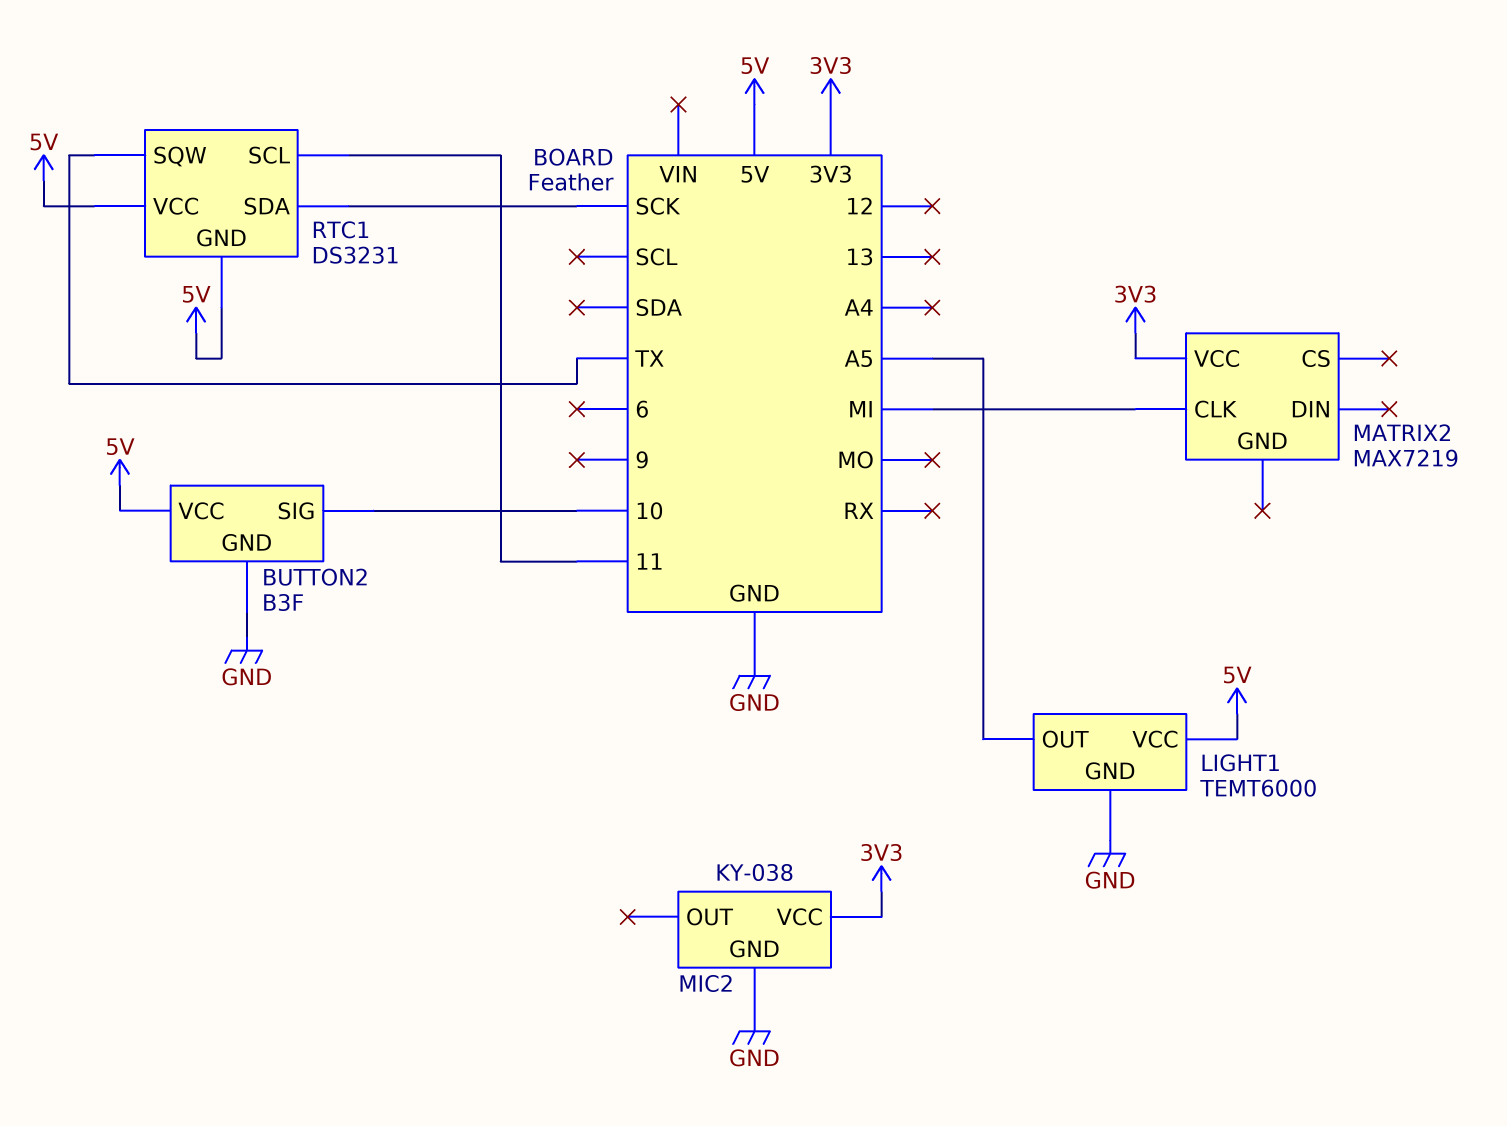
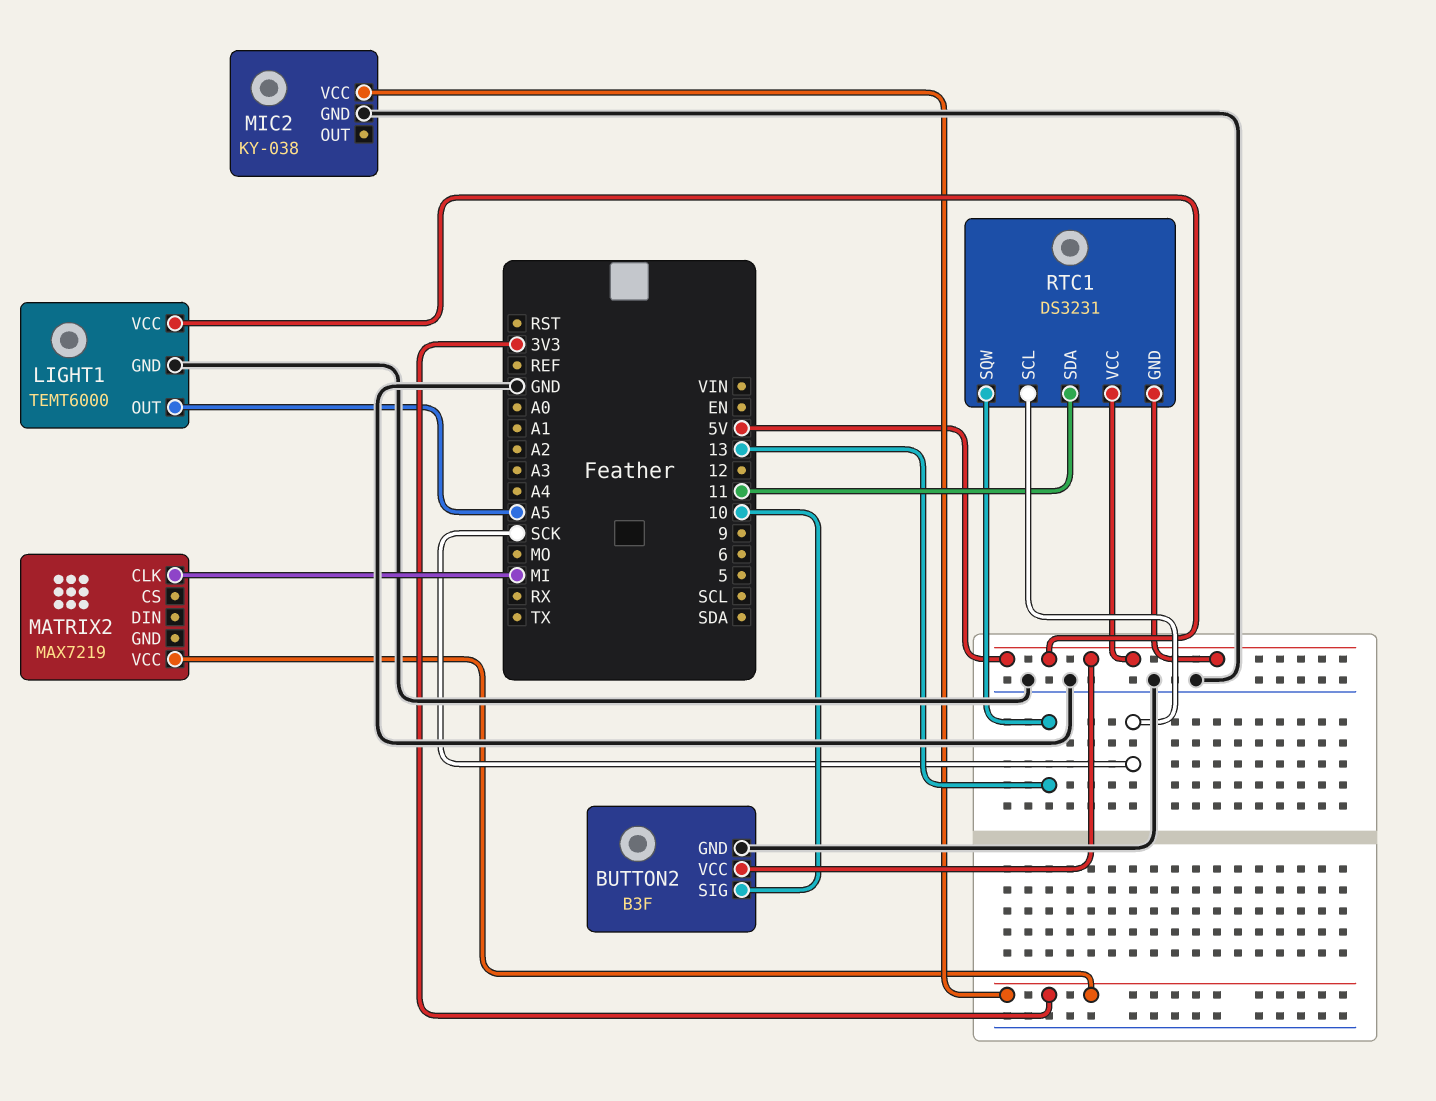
RTC1 pin SCL: 11 -> SCK
RTC1 pin SDA: SCK -> 11
RTC1 pin SQW: TX -> 13

